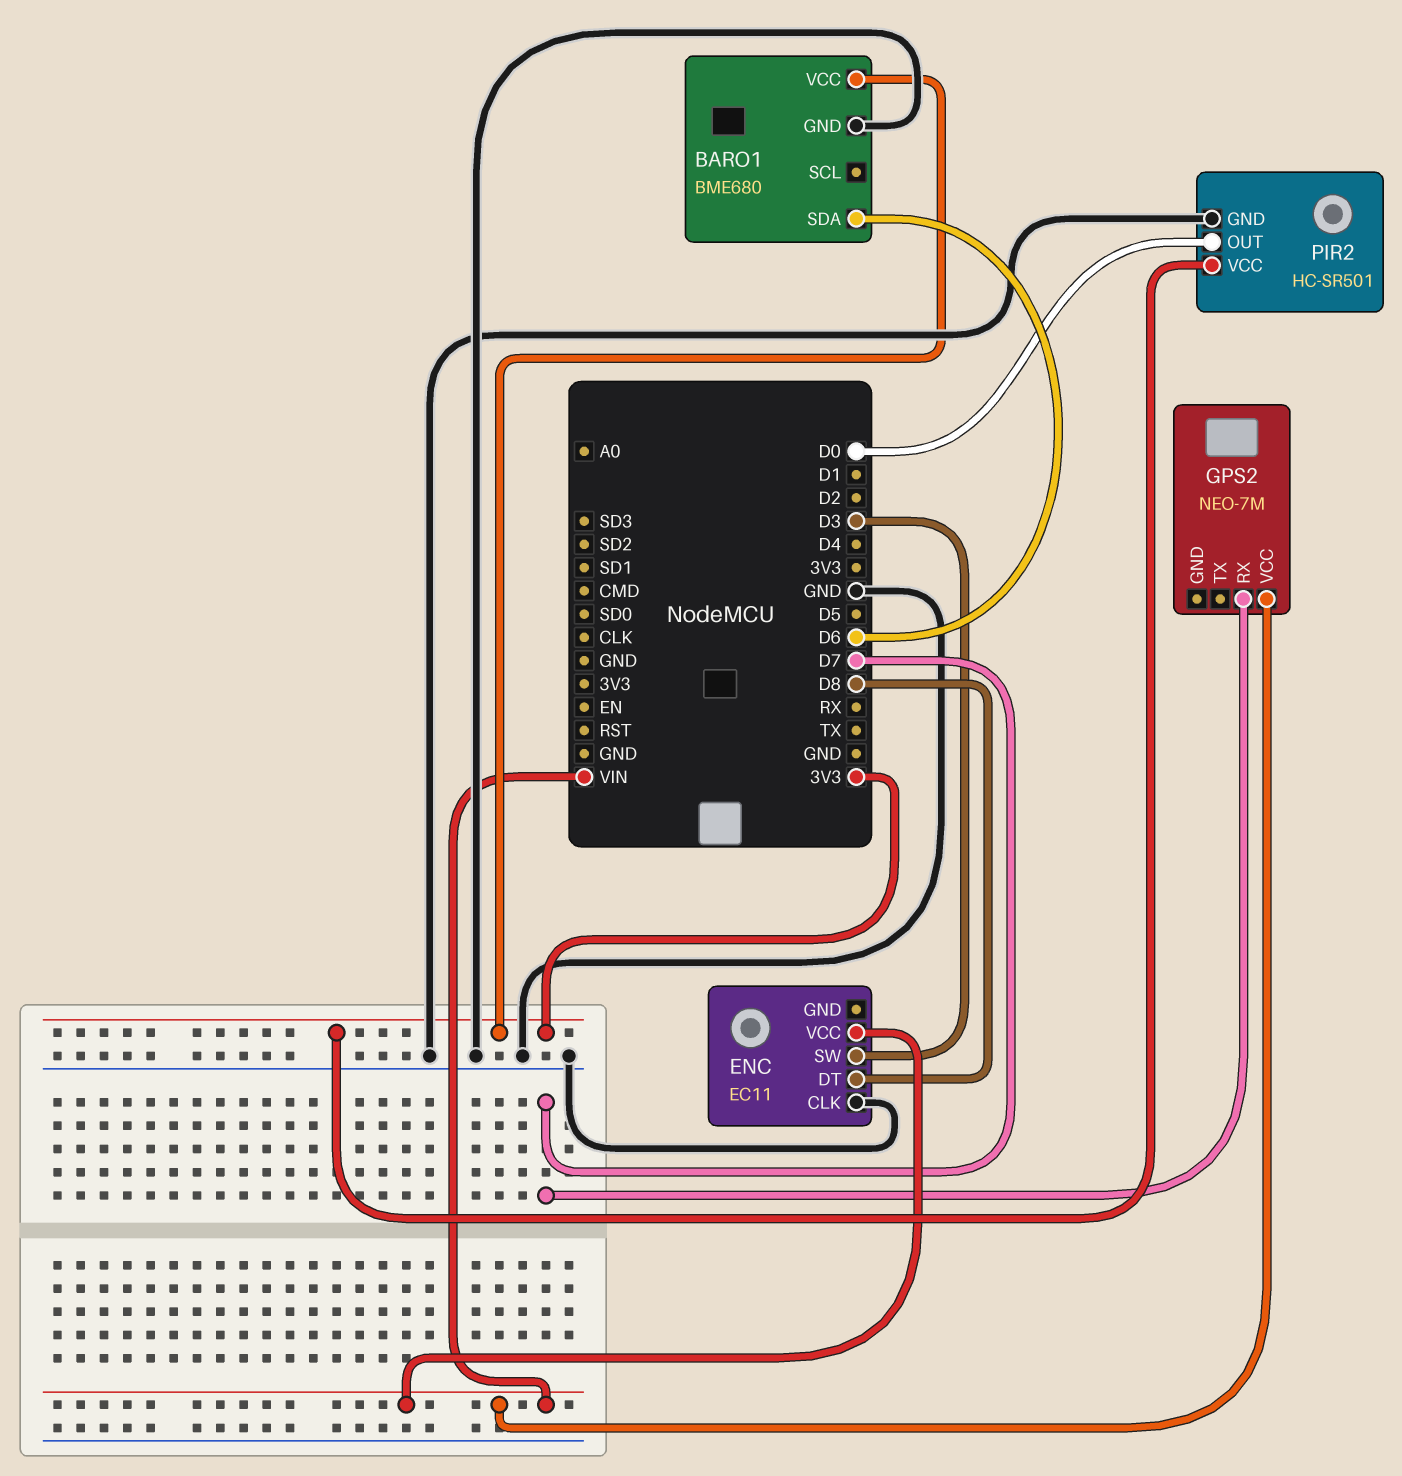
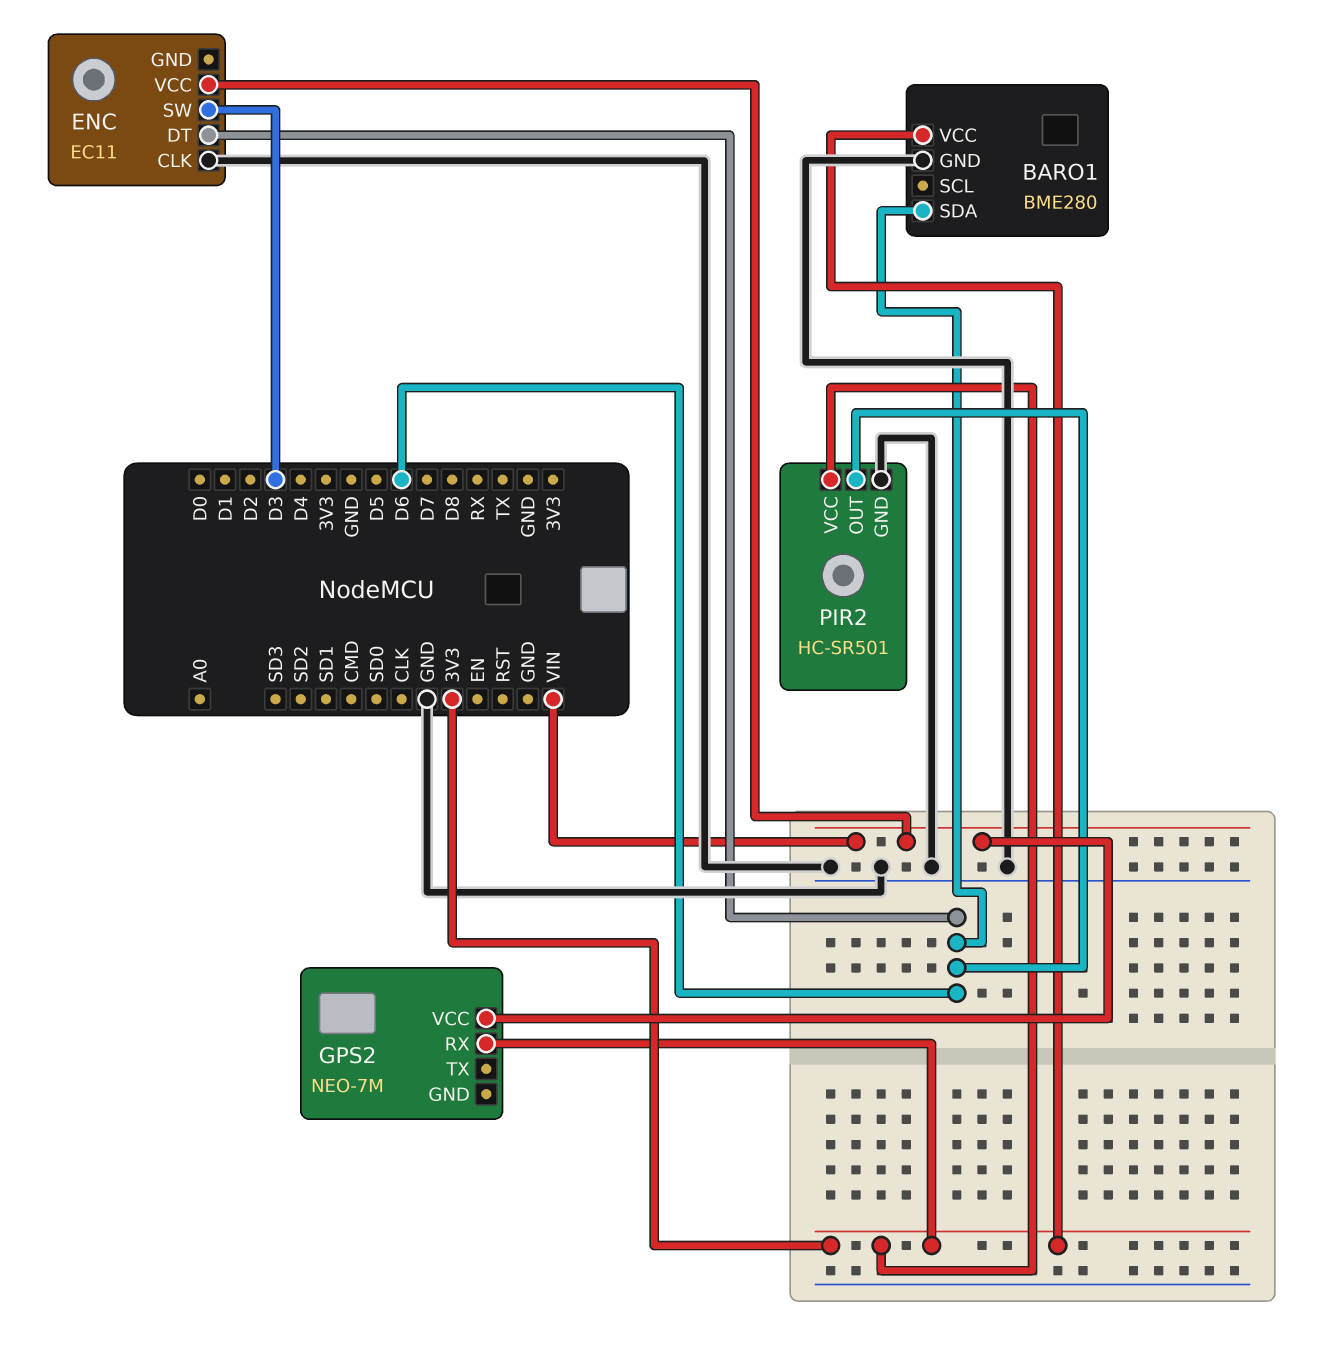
BARO1: BME680 -> BME280
ENC pin DT: D8 -> D6
GPS2 pin RX: D7 -> 3V3
PIR2 pin OUT: D0 -> D6

